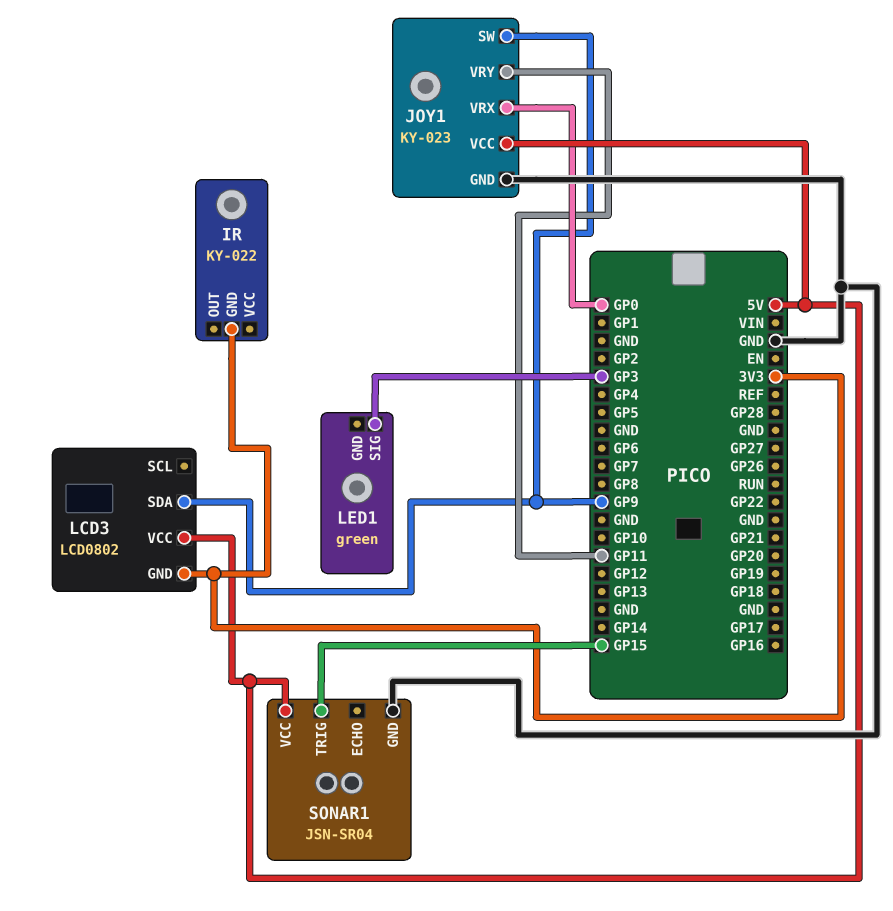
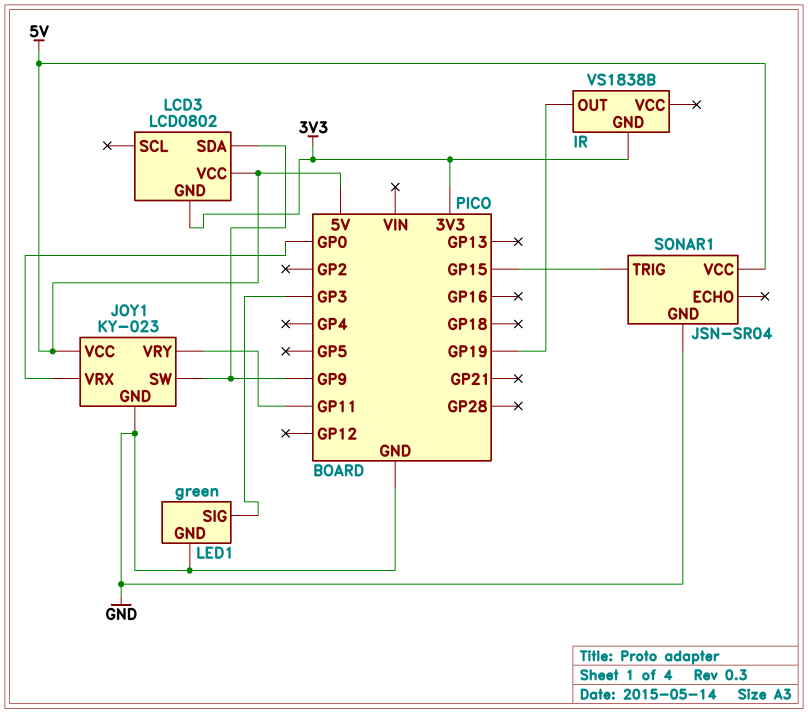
IR: KY-022 -> VS1838B
IR pin OUT: none -> GP19
LED1 pin GND: none -> GND

